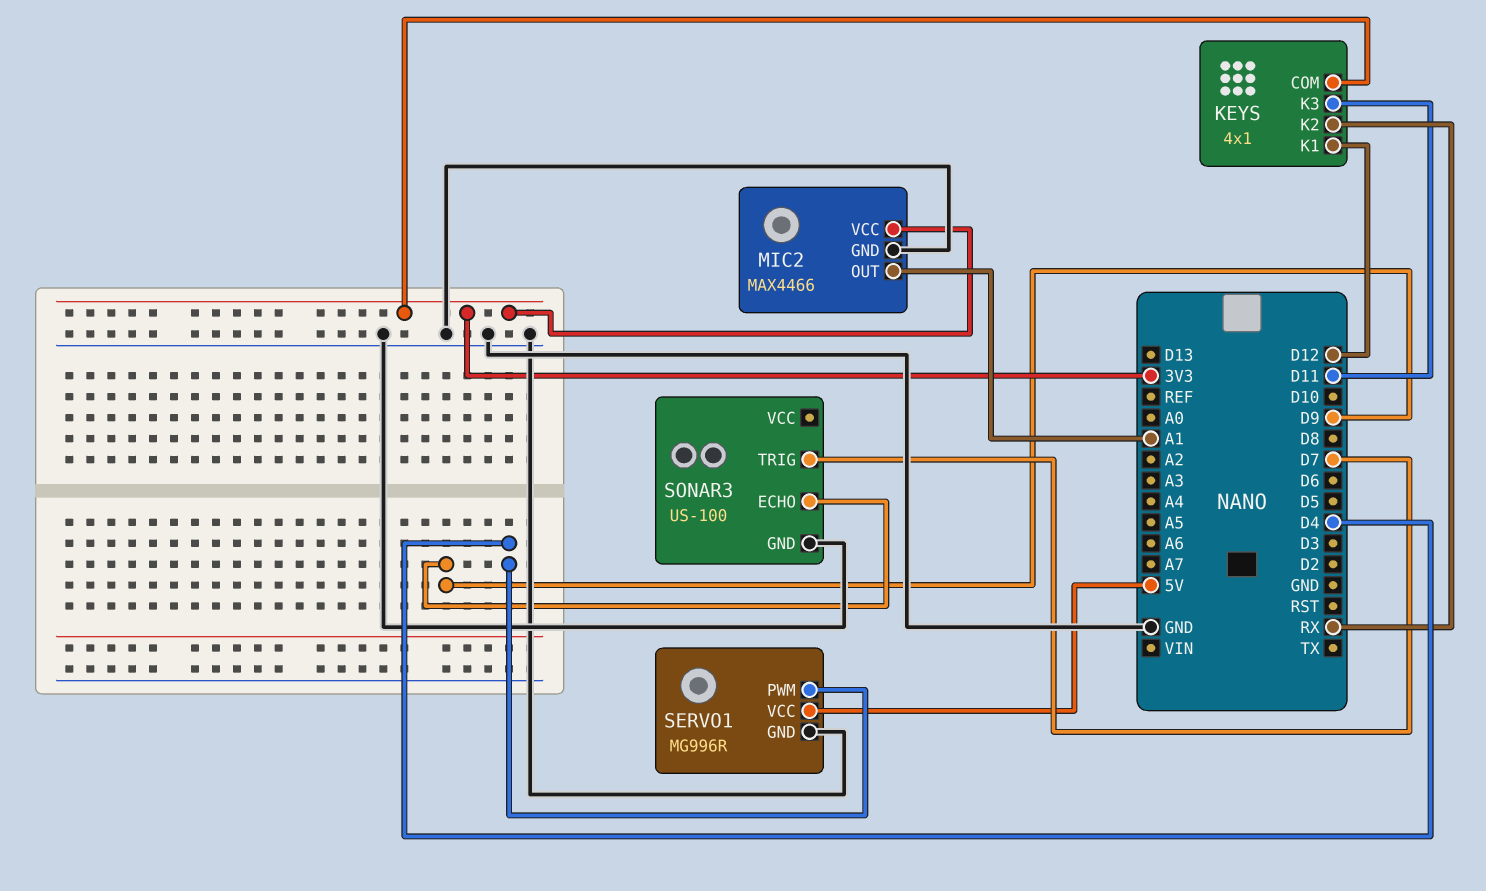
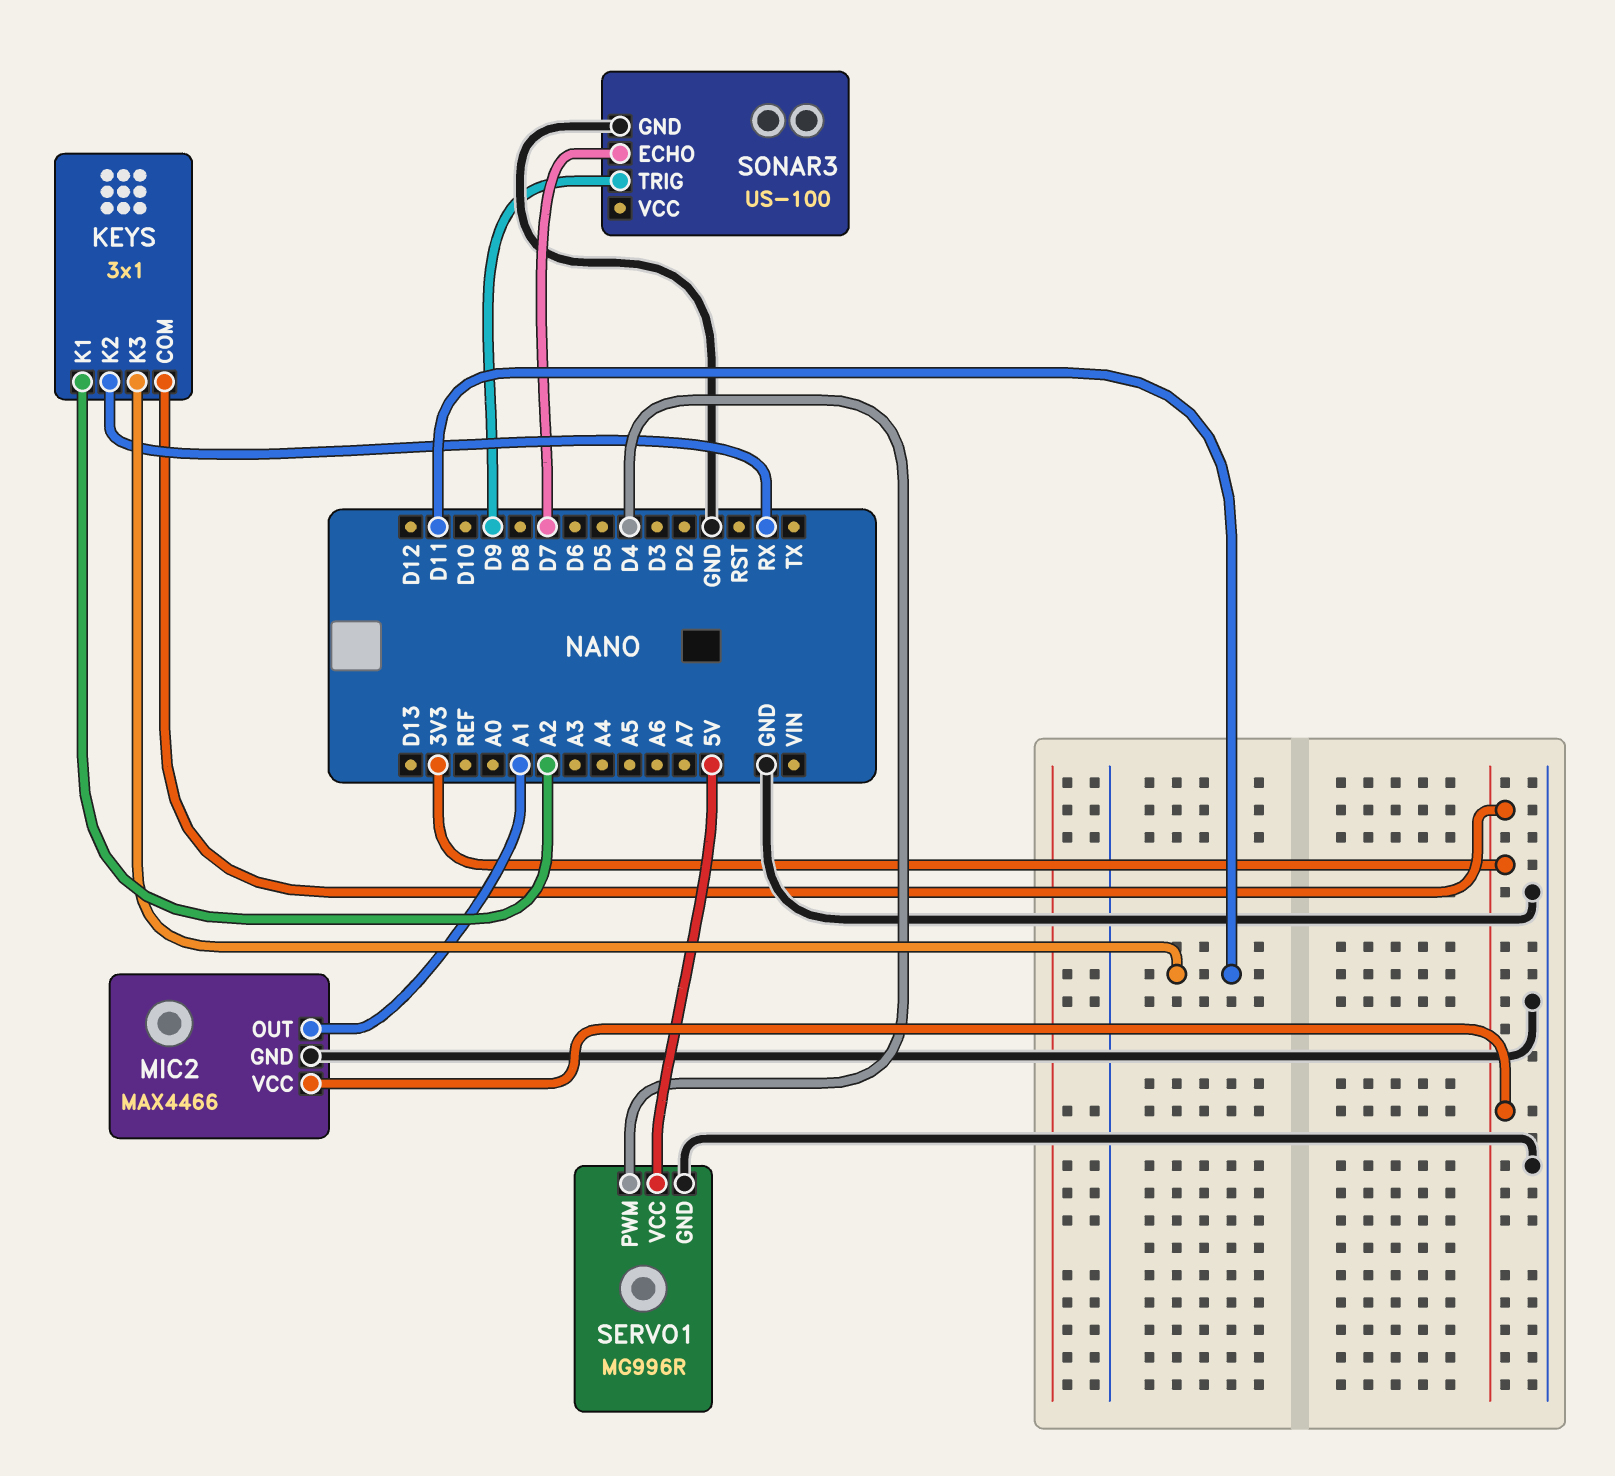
KEYS: 4x1 -> 3x1
KEYS pin K1: D12 -> A2
SONAR3 pin ECHO: D9 -> D7
SONAR3 pin TRIG: D7 -> D9

